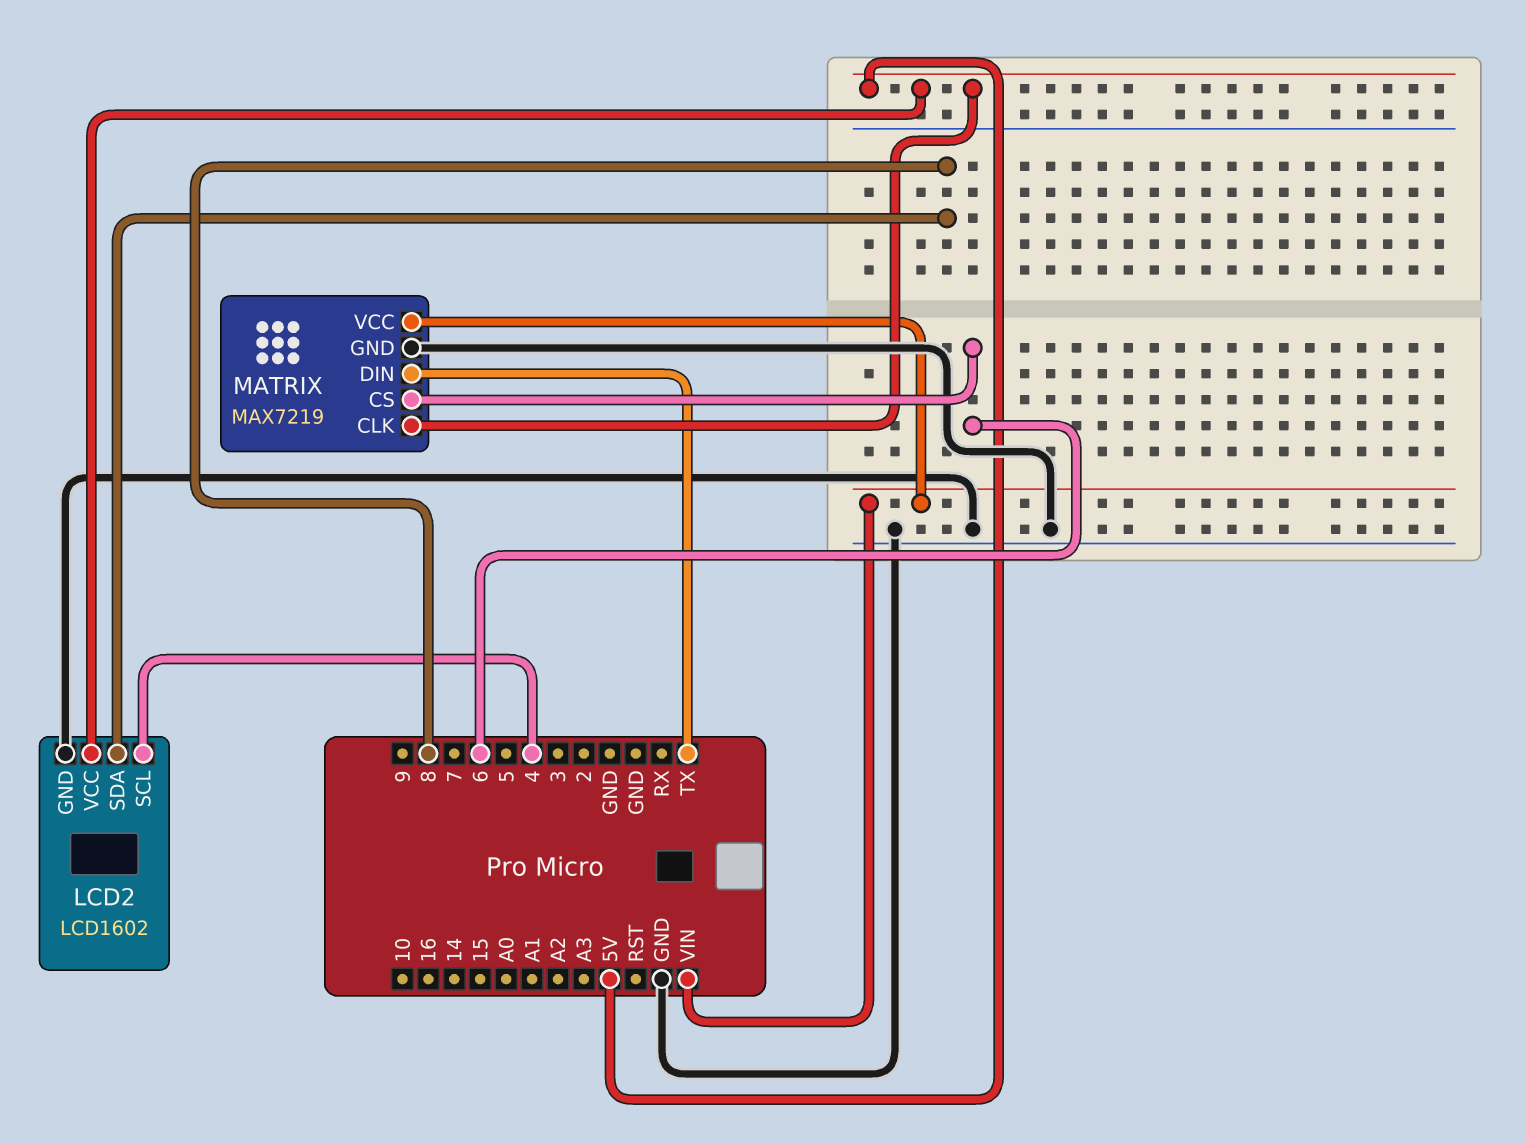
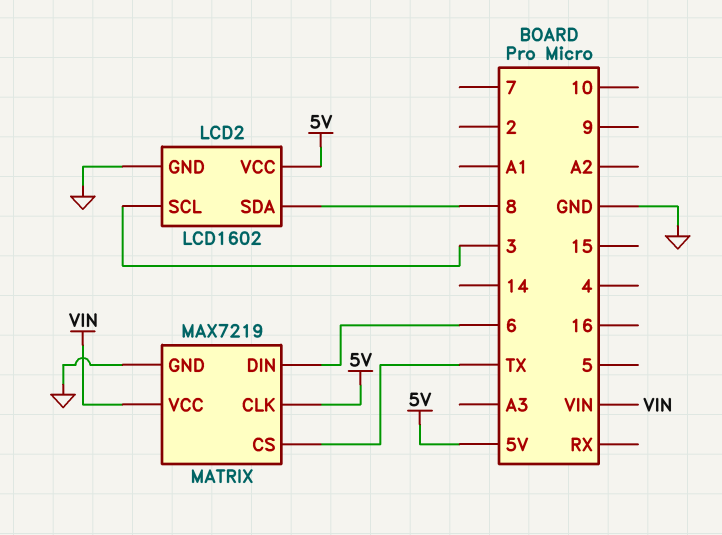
LCD2 pin SCL: 4 -> 3
MATRIX pin CS: 6 -> TX
MATRIX pin DIN: TX -> 6

